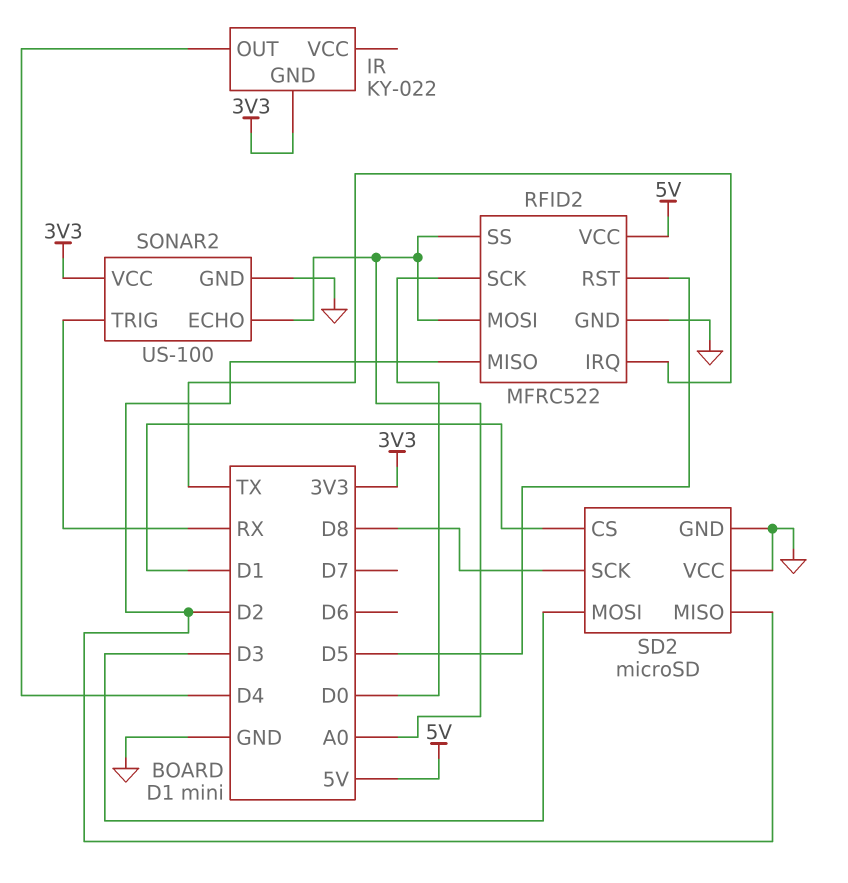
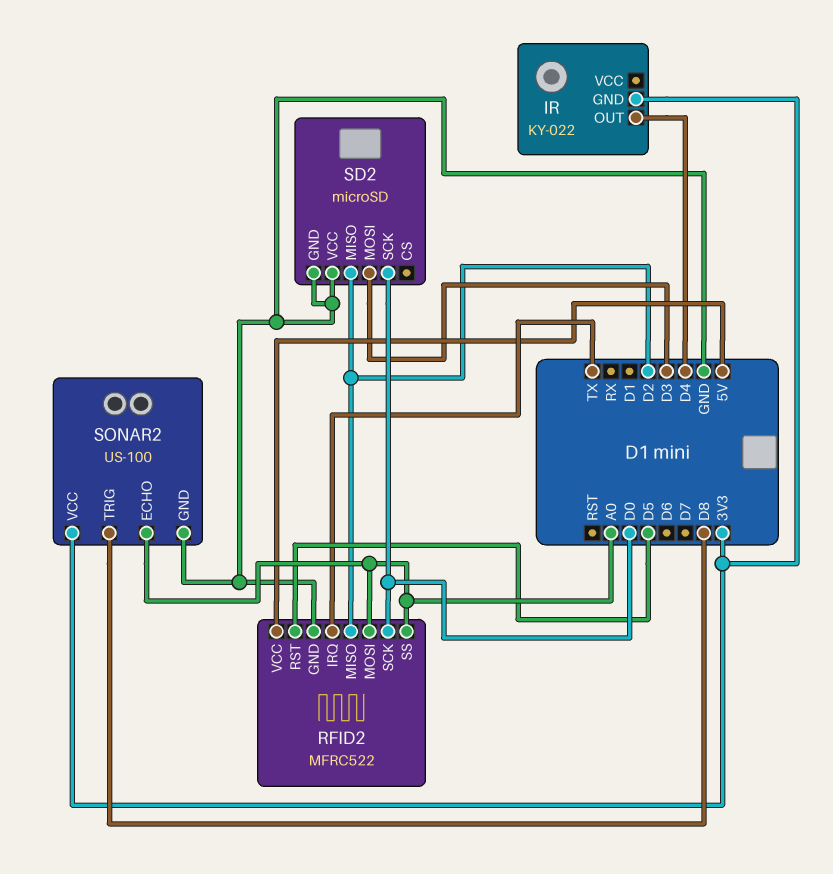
SD2 pin CS: D1 -> none
SD2 pin SCK: D8 -> D0
SONAR2 pin TRIG: RX -> D8

